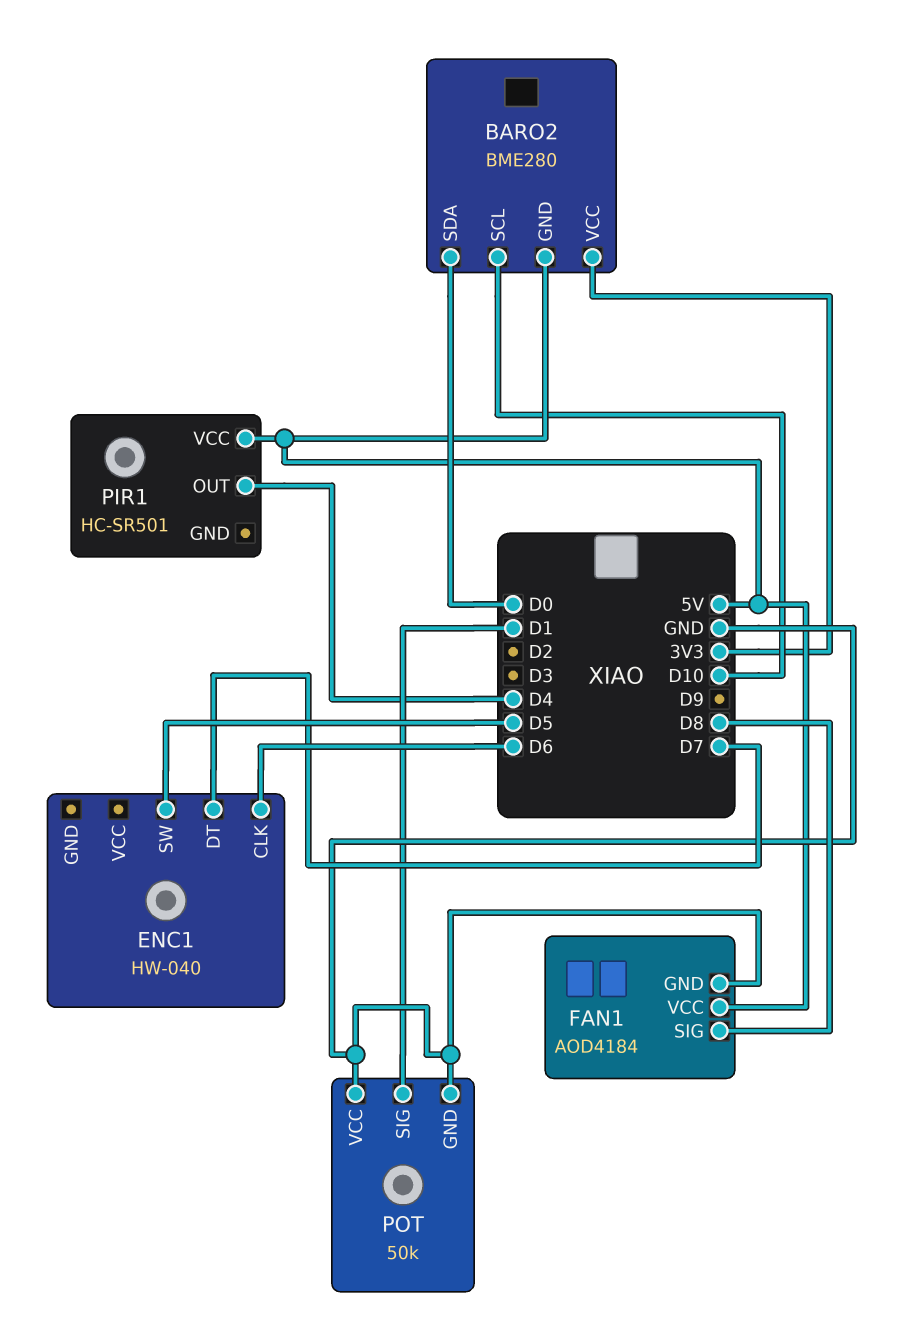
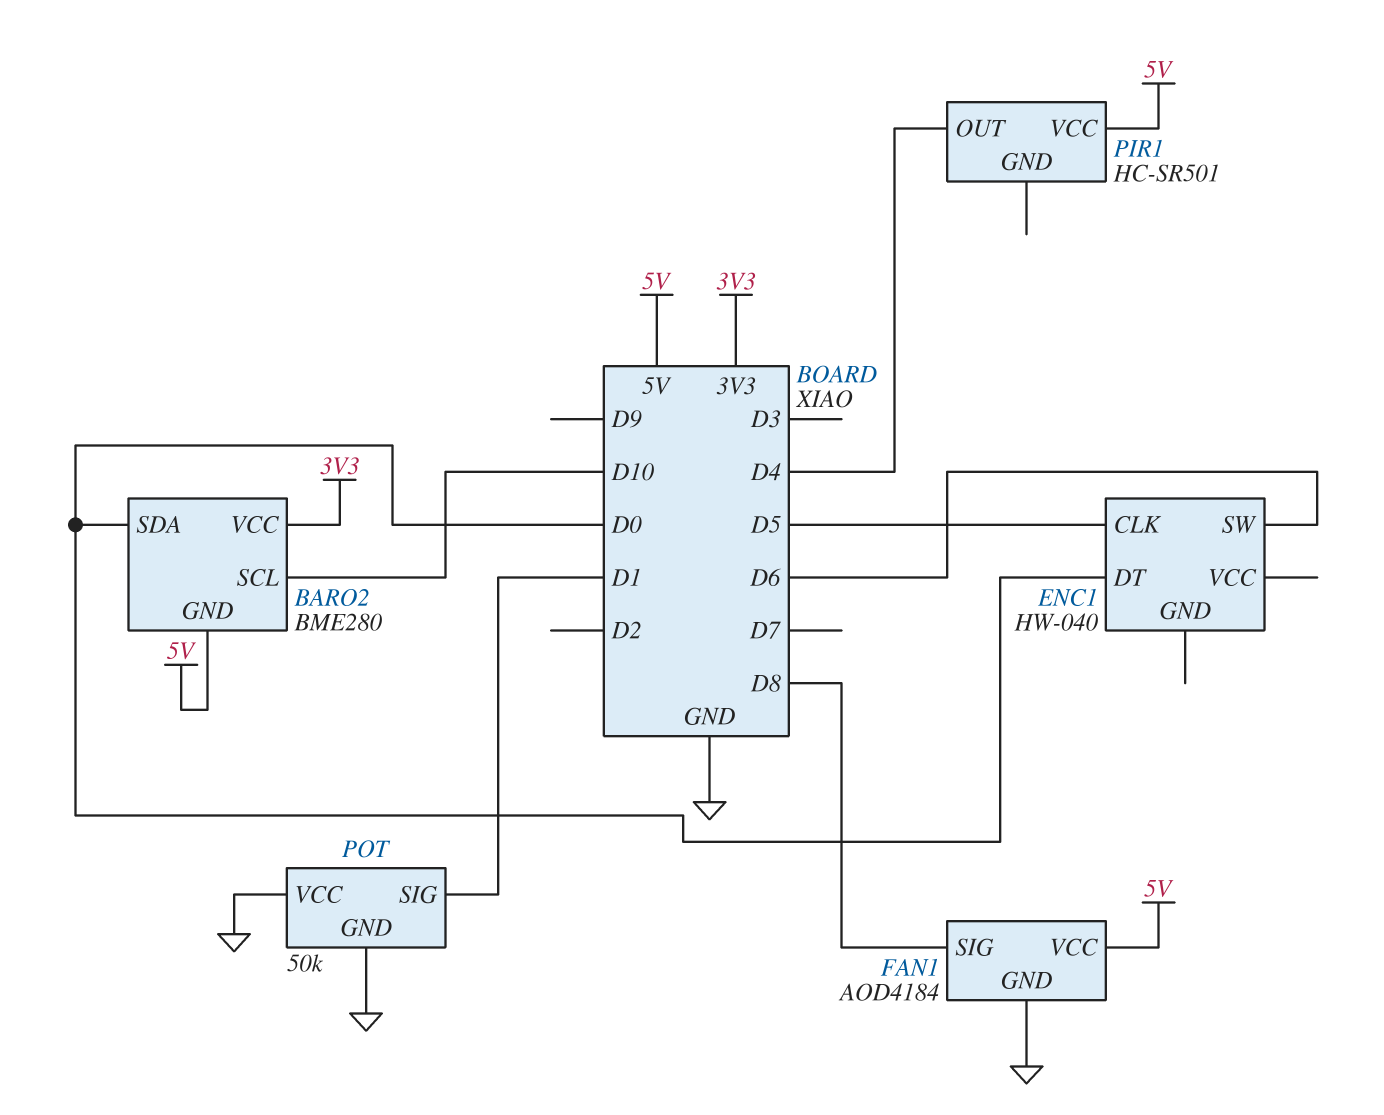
ENC1 pin CLK: D6 -> D5
ENC1 pin DT: D7 -> D0
ENC1 pin SW: D5 -> D6

